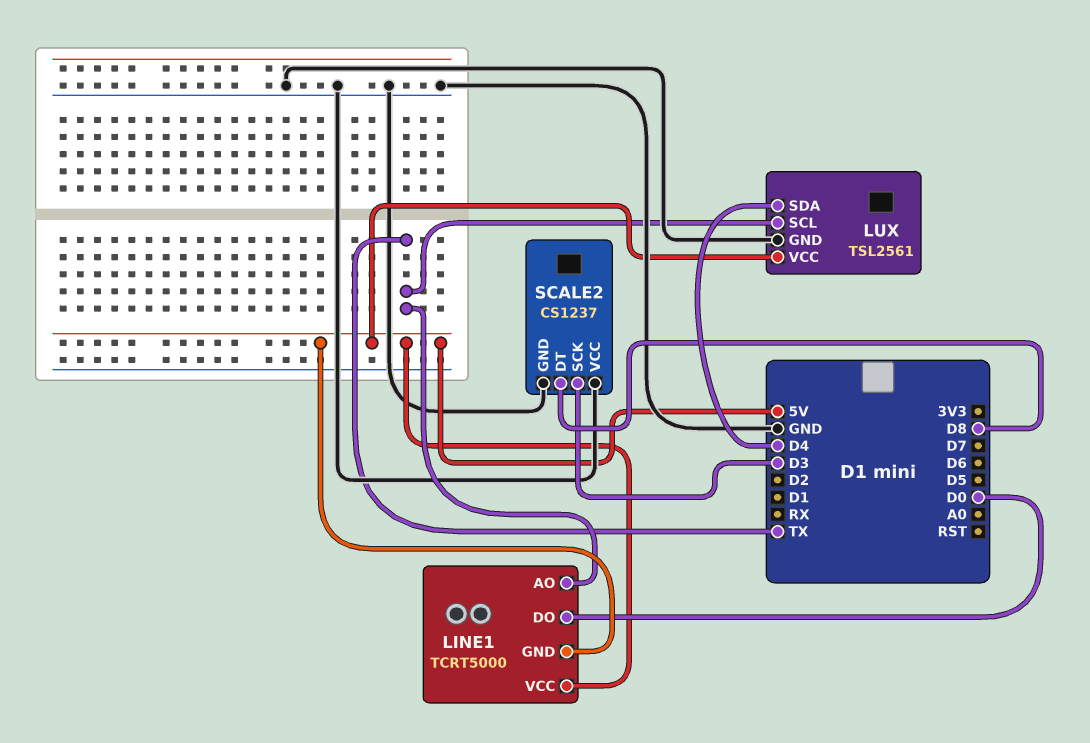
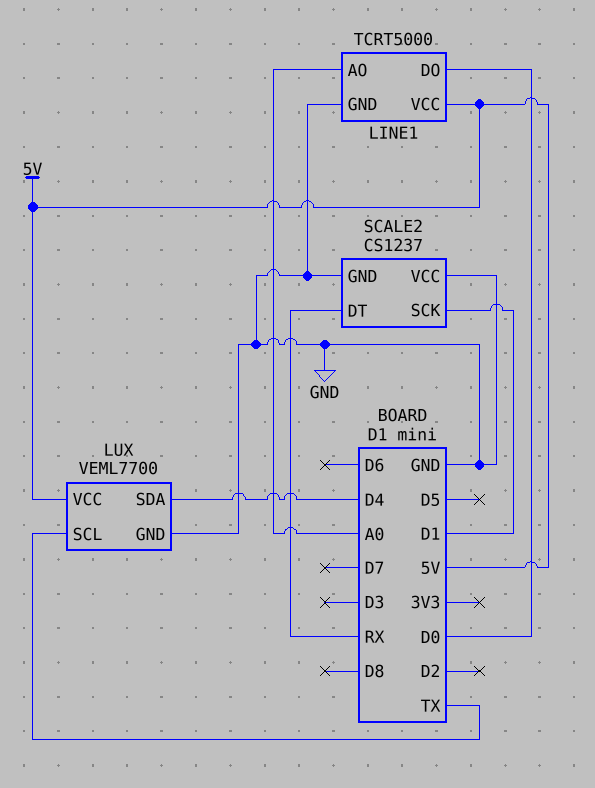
LINE1 pin AO: TX -> A0
LINE1 pin GND: 5V -> GND
LUX: TSL2561 -> VEML7700
SCALE2 pin DT: D8 -> RX
SCALE2 pin SCK: D3 -> D1

